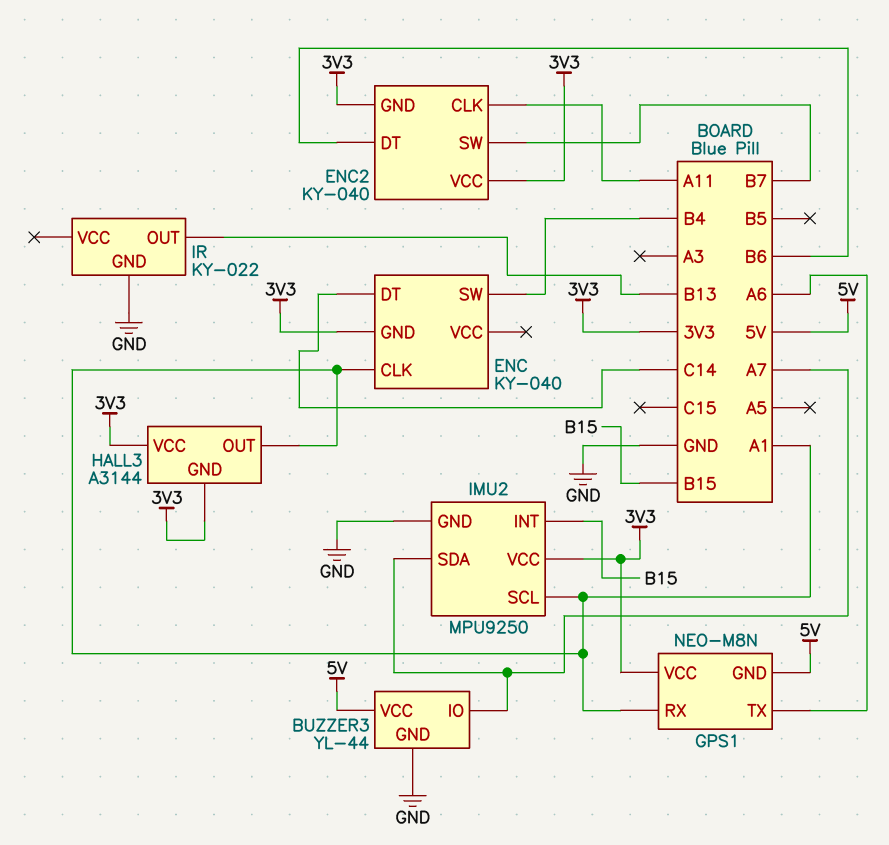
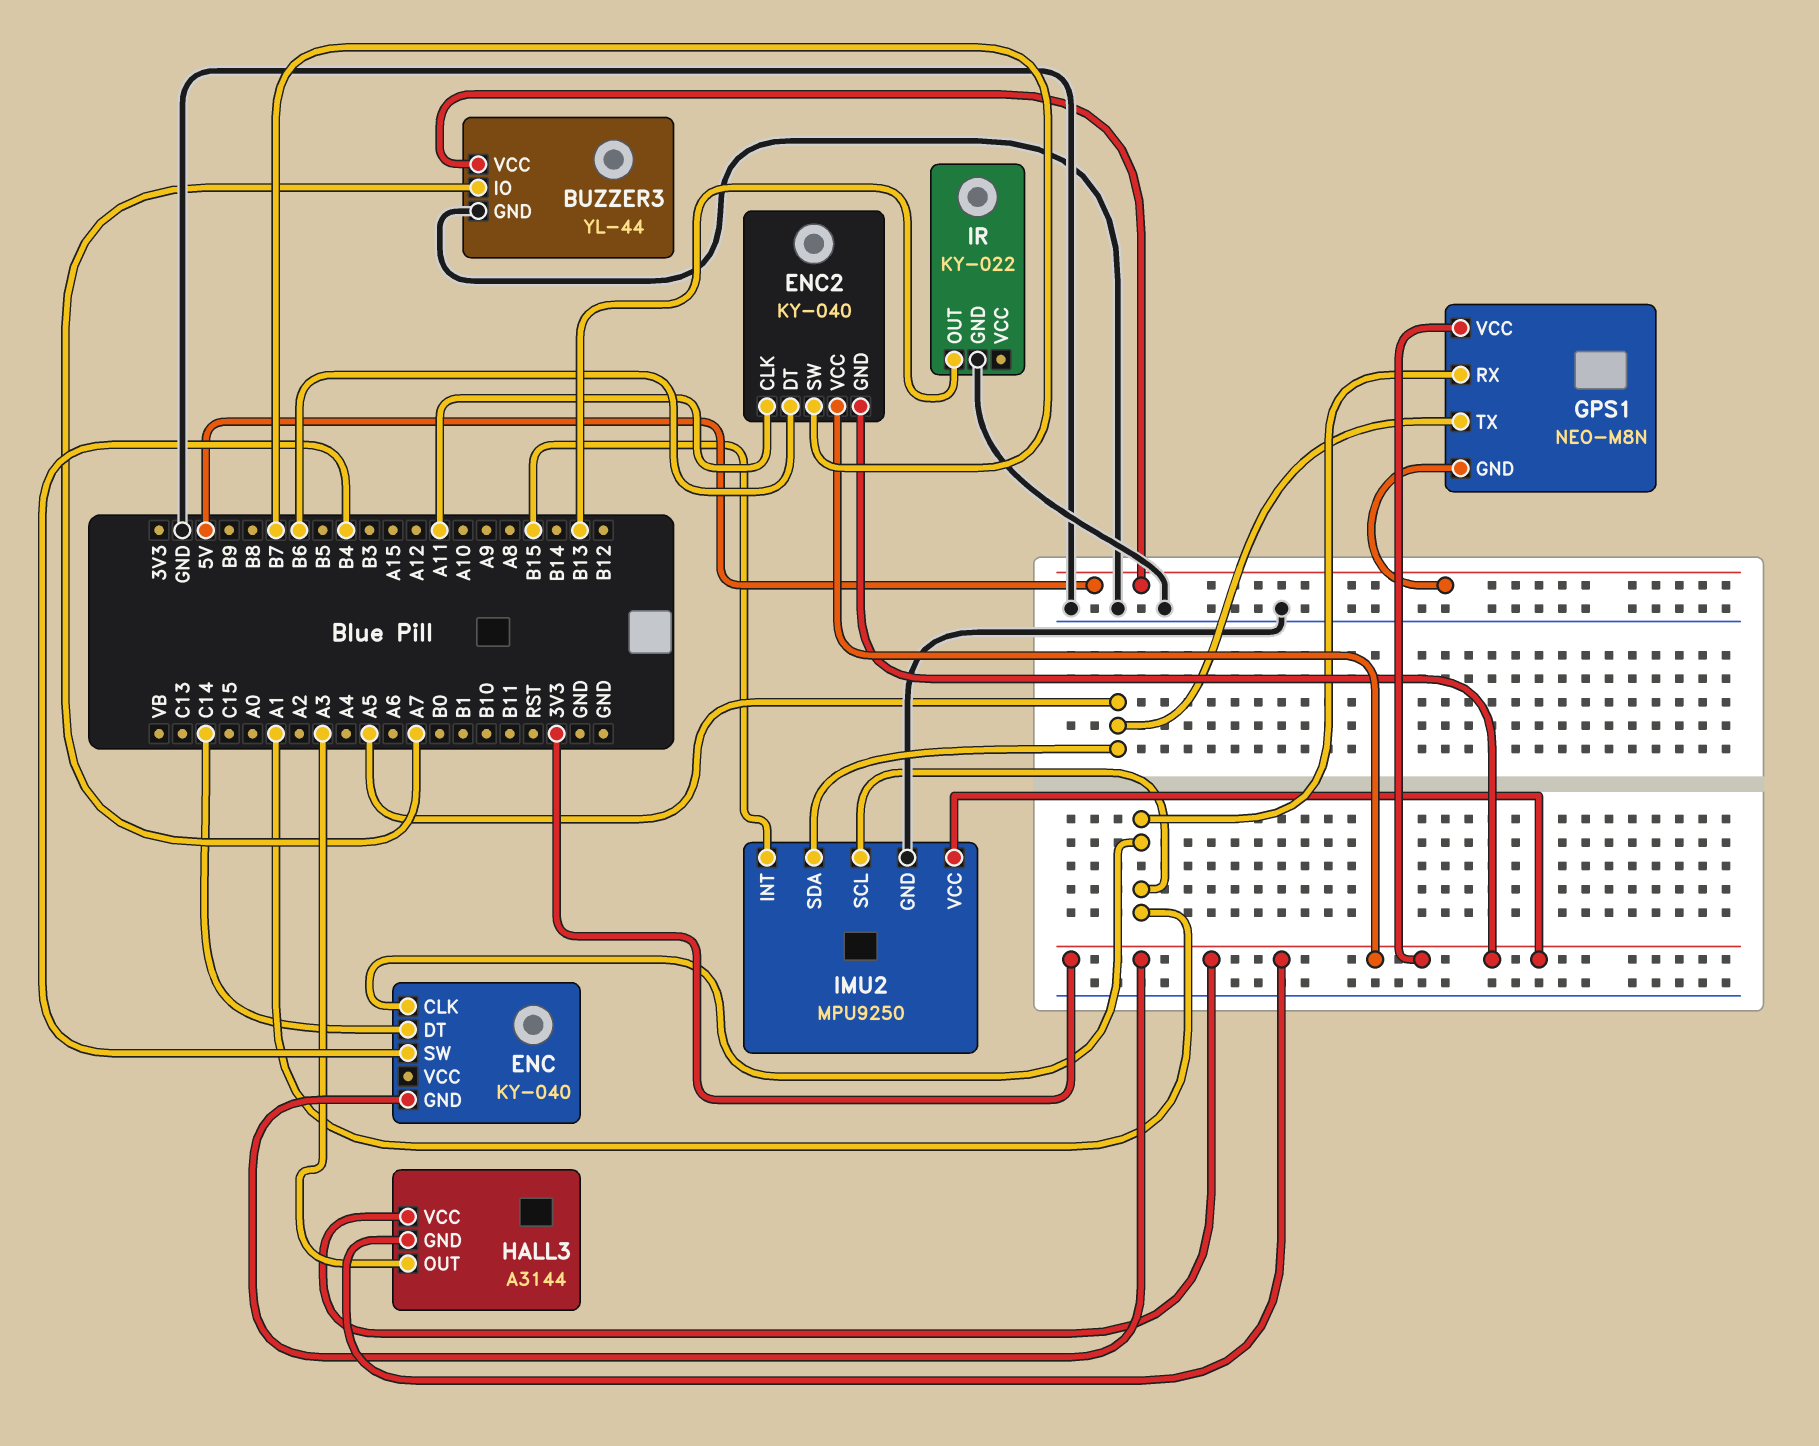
GPS1 pin TX: A6 -> A5
HALL3 pin OUT: A1 -> A3
IMU2 pin SDA: A7 -> A5

